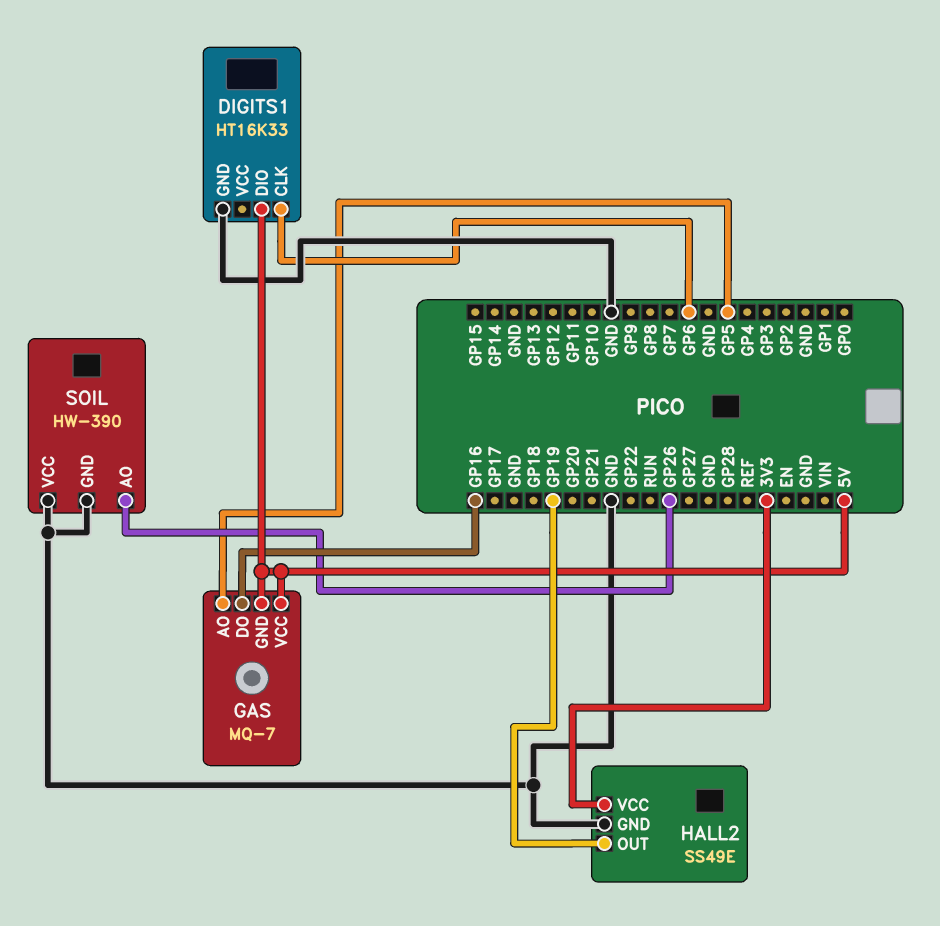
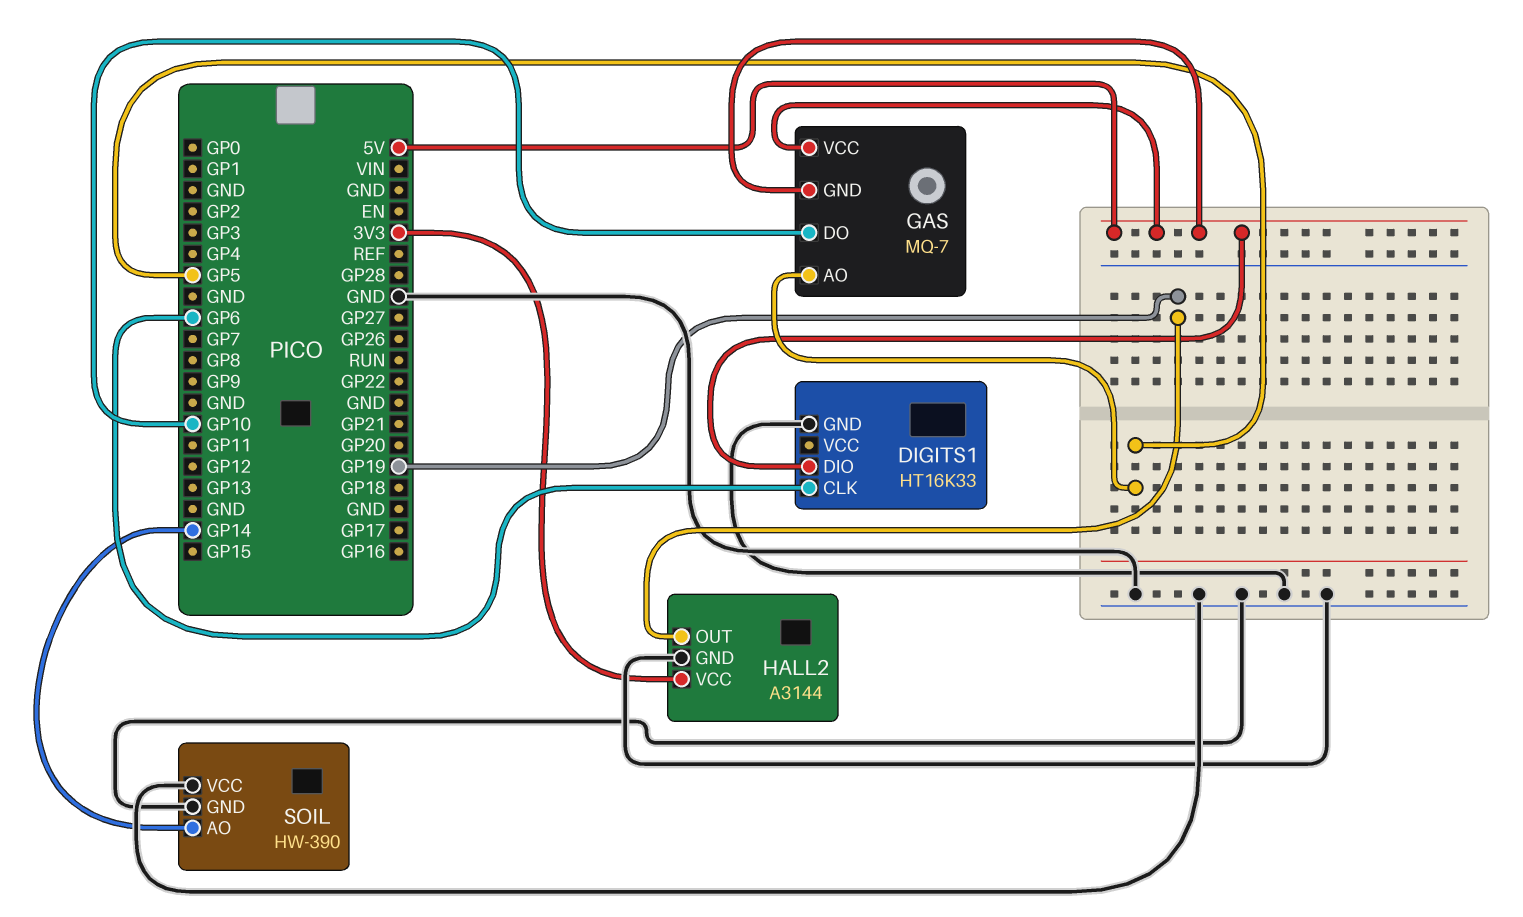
GAS pin DO: GP16 -> GP10
HALL2: SS49E -> A3144
SOIL pin AO: GP26 -> GP14

